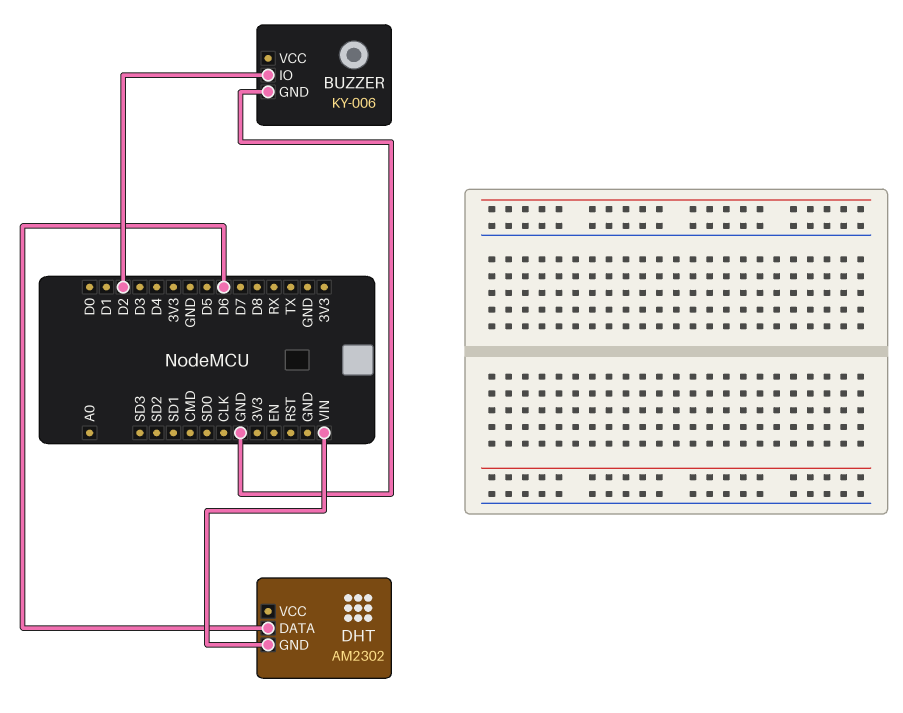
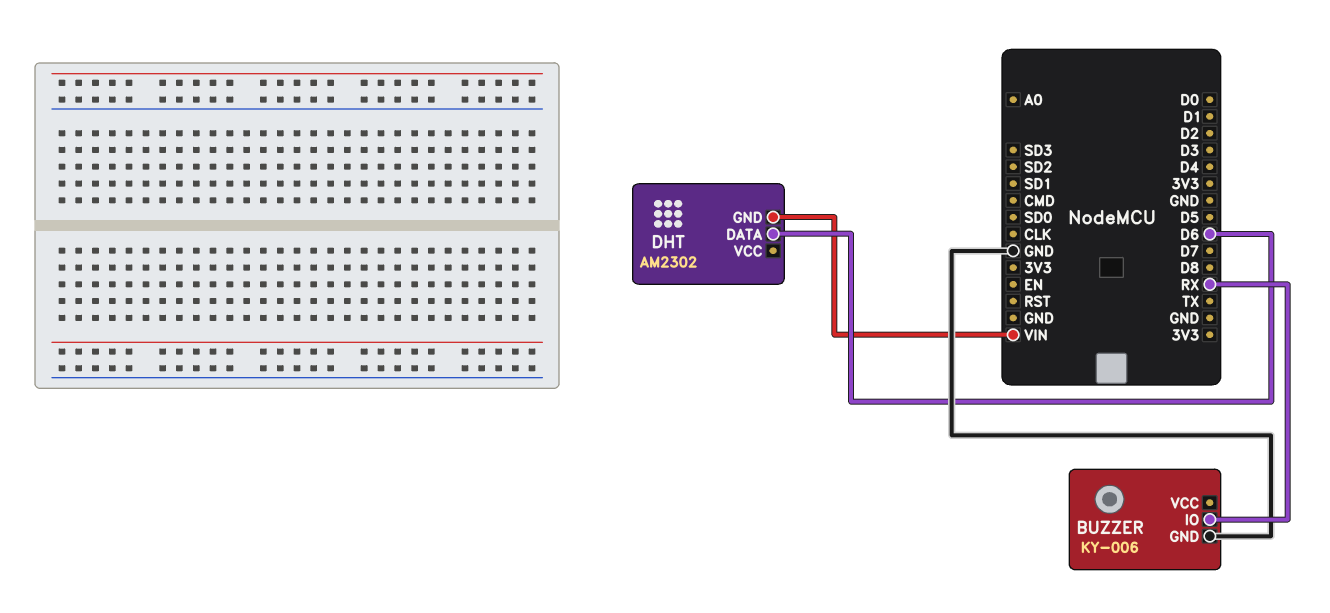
BUZZER pin IO: D2 -> RX

